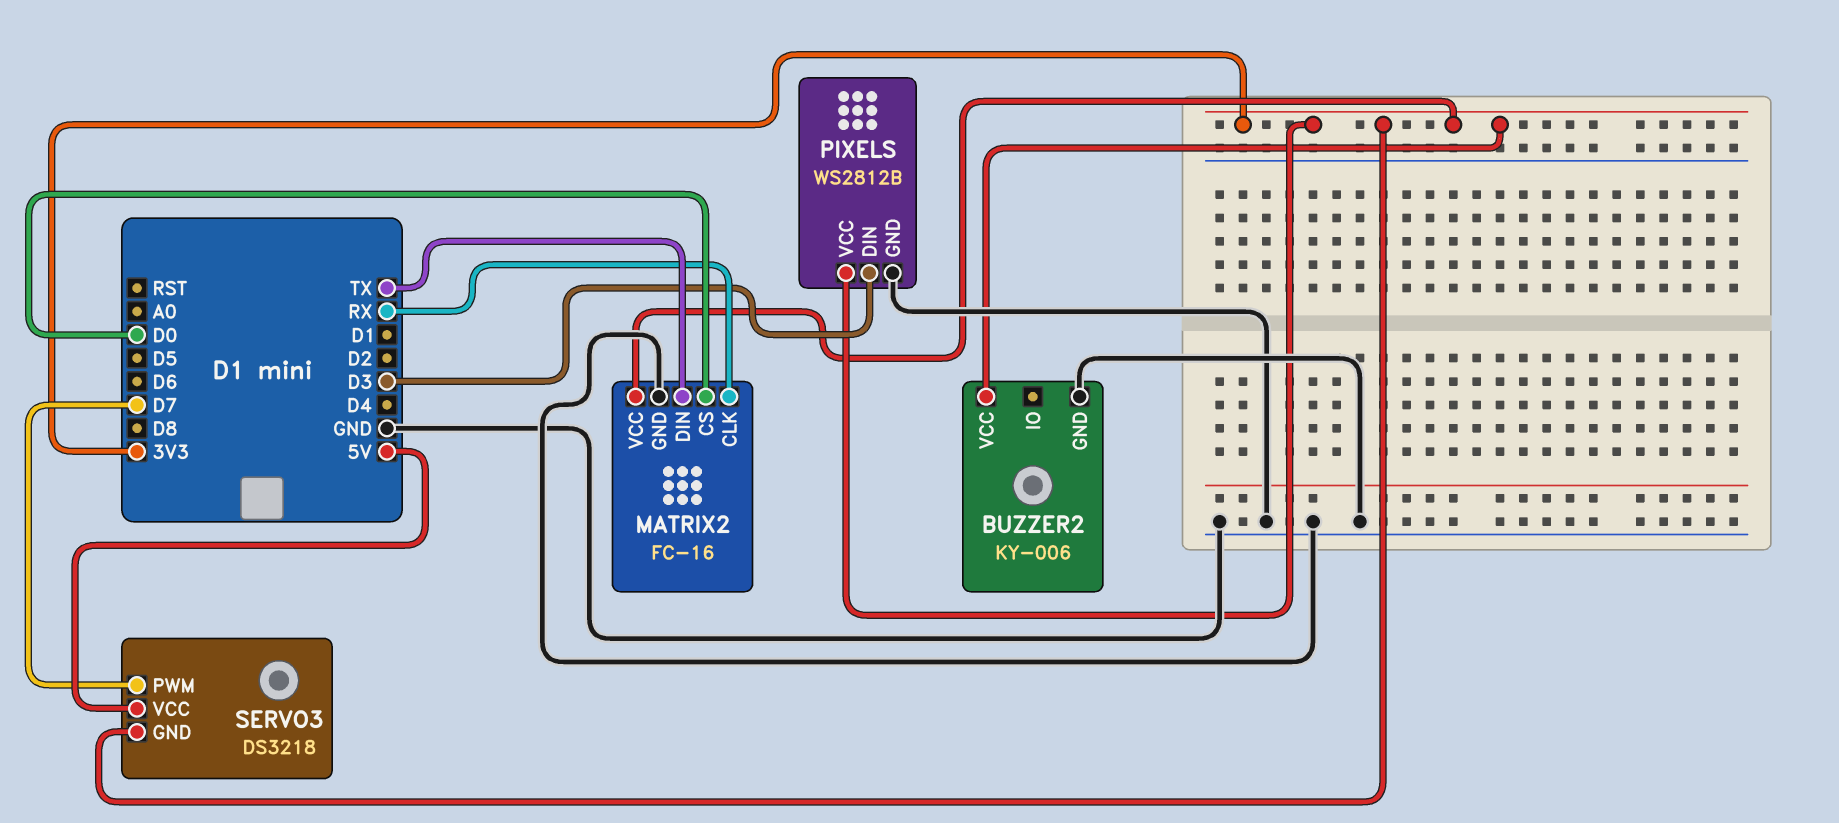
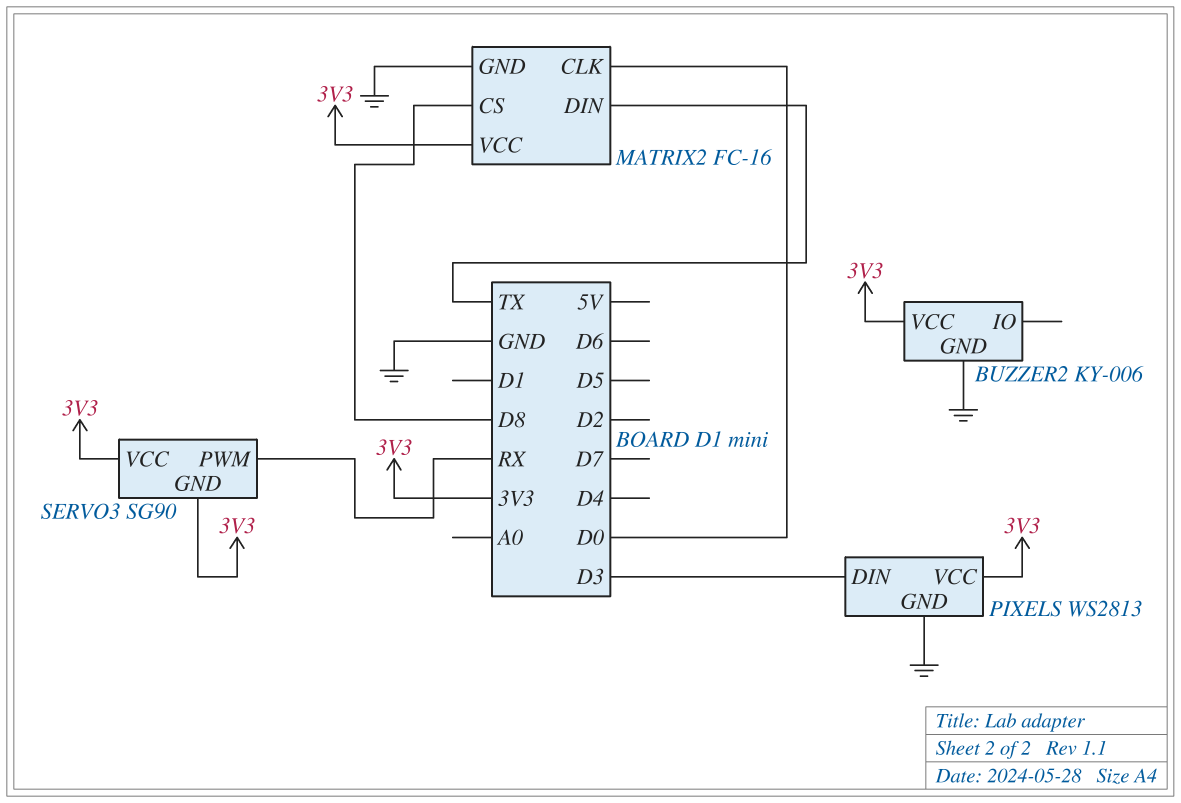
MATRIX2 pin CLK: RX -> D0
MATRIX2 pin CS: D0 -> D8
PIXELS: WS2812B -> WS2813
SERVO3: DS3218 -> SG90
SERVO3 pin PWM: D7 -> RX
SERVO3 pin VCC: 5V -> 3V3

